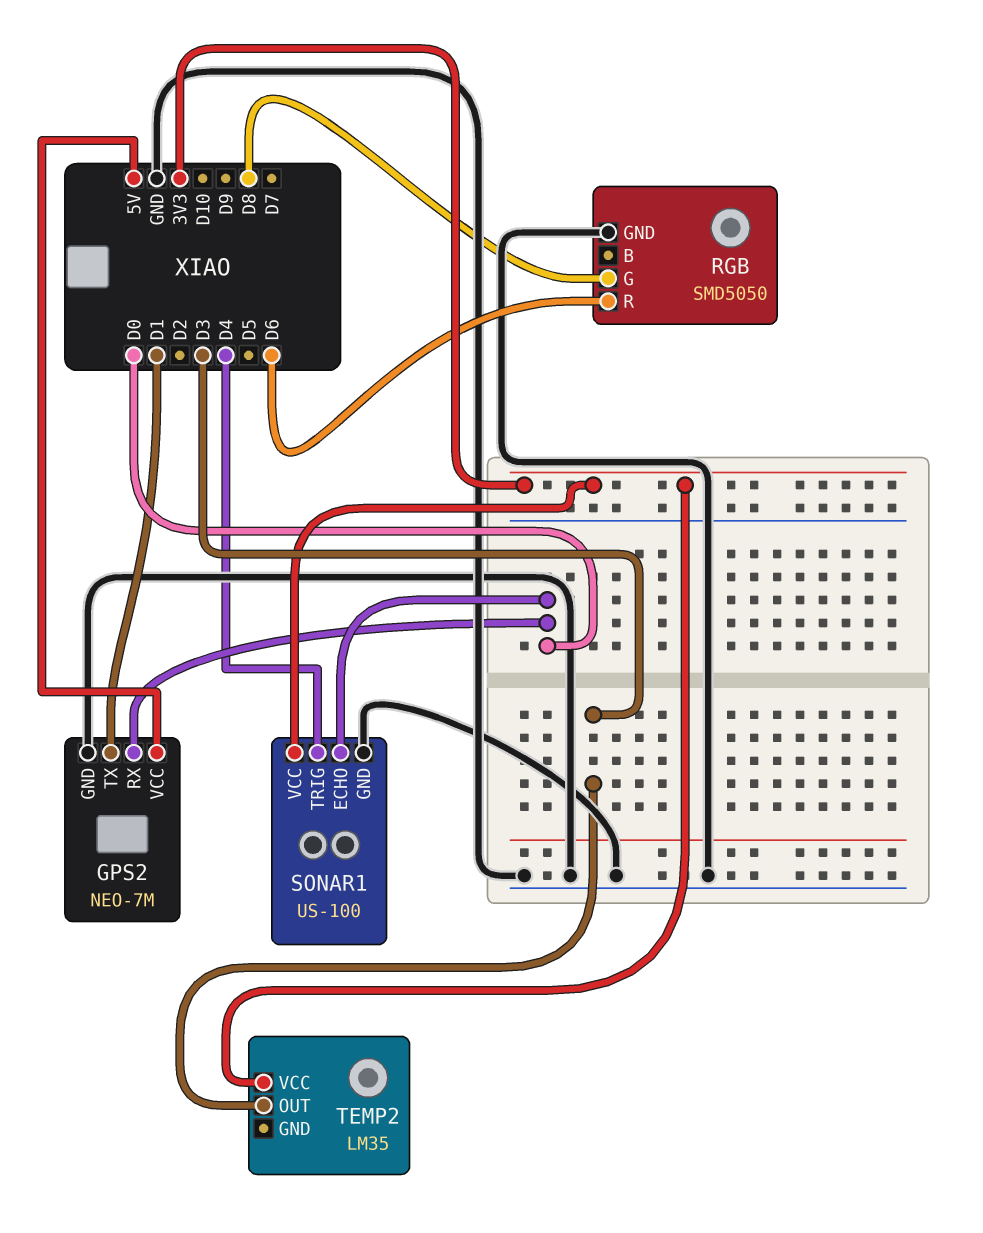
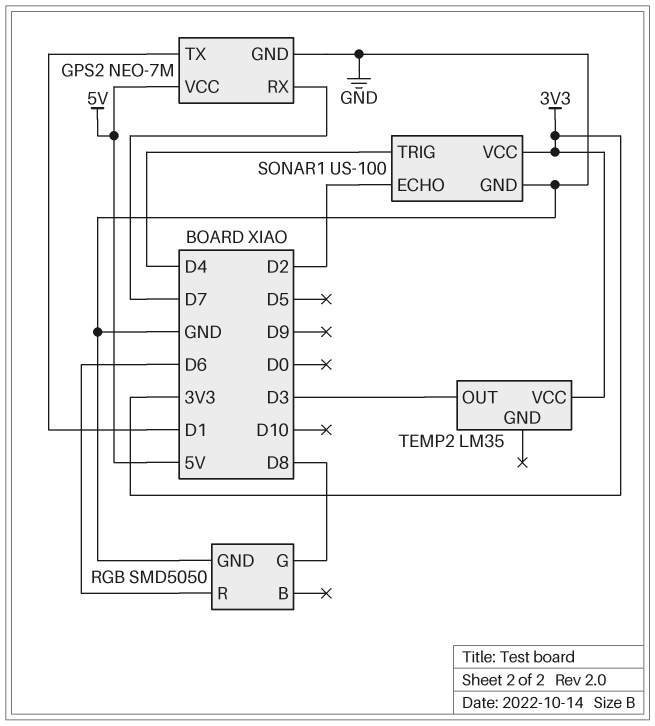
GPS2 pin RX: D0 -> D7
SONAR1 pin ECHO: D0 -> D2

